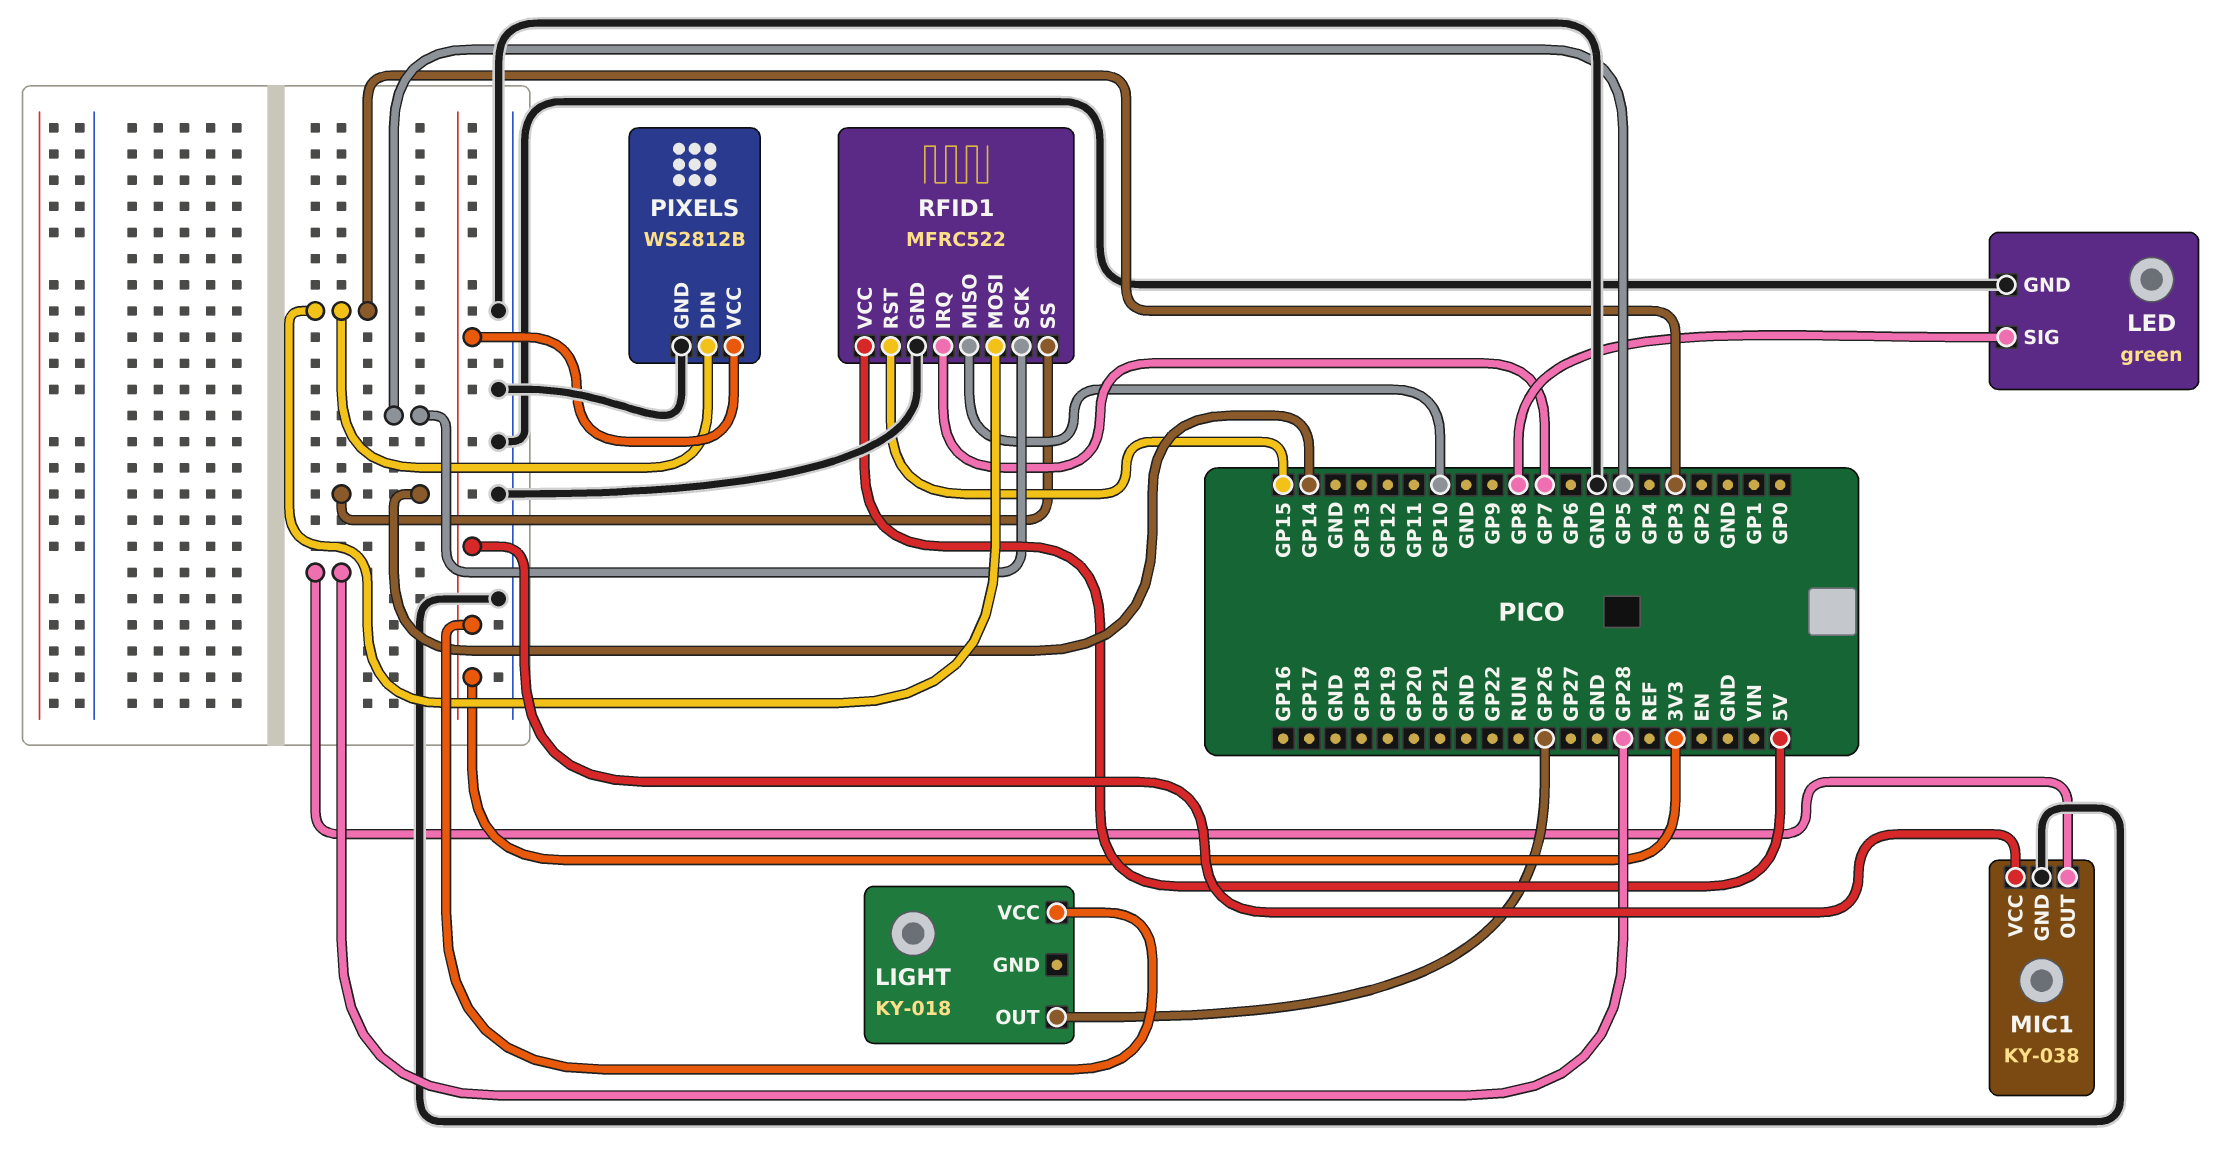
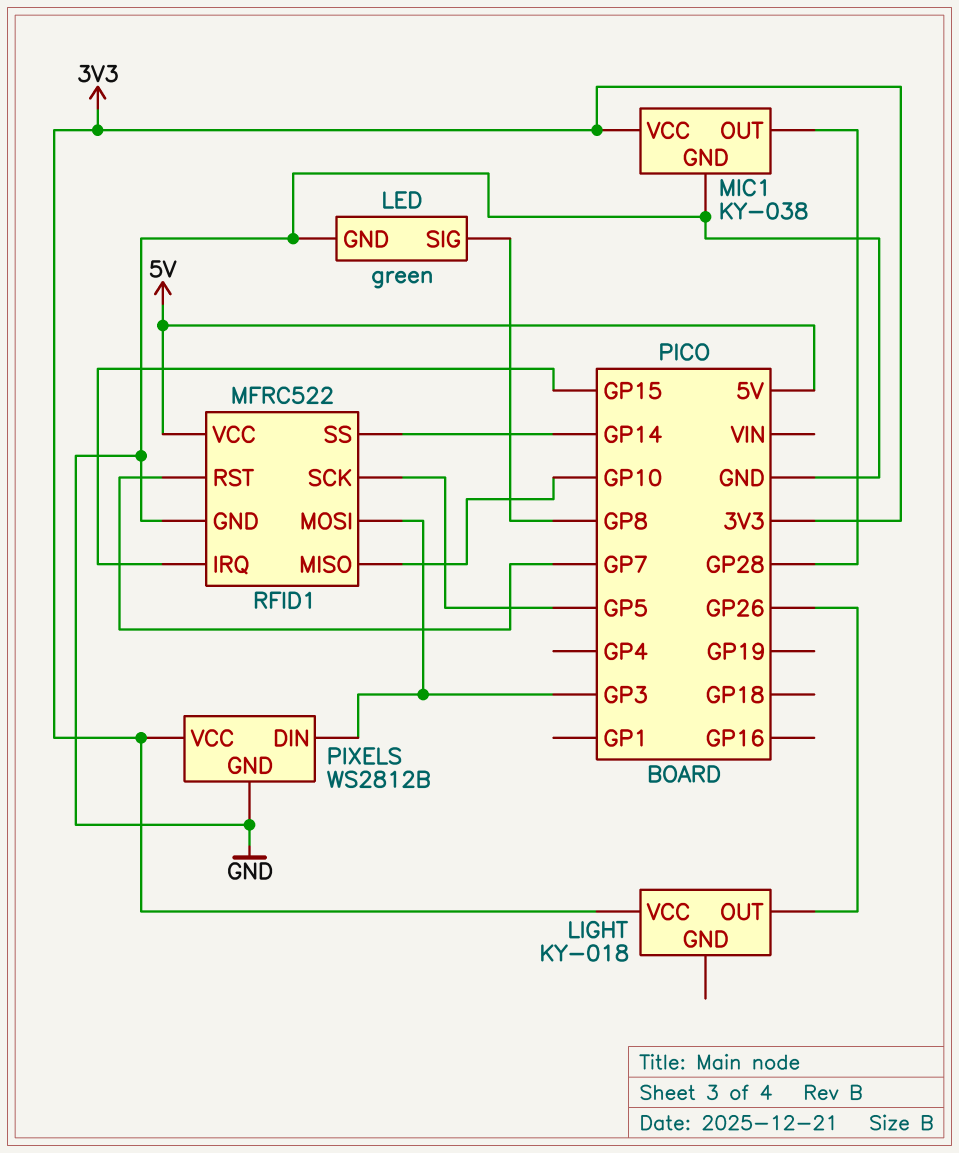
RFID1 pin IRQ: GP7 -> GP15
RFID1 pin RST: GP15 -> GP7

